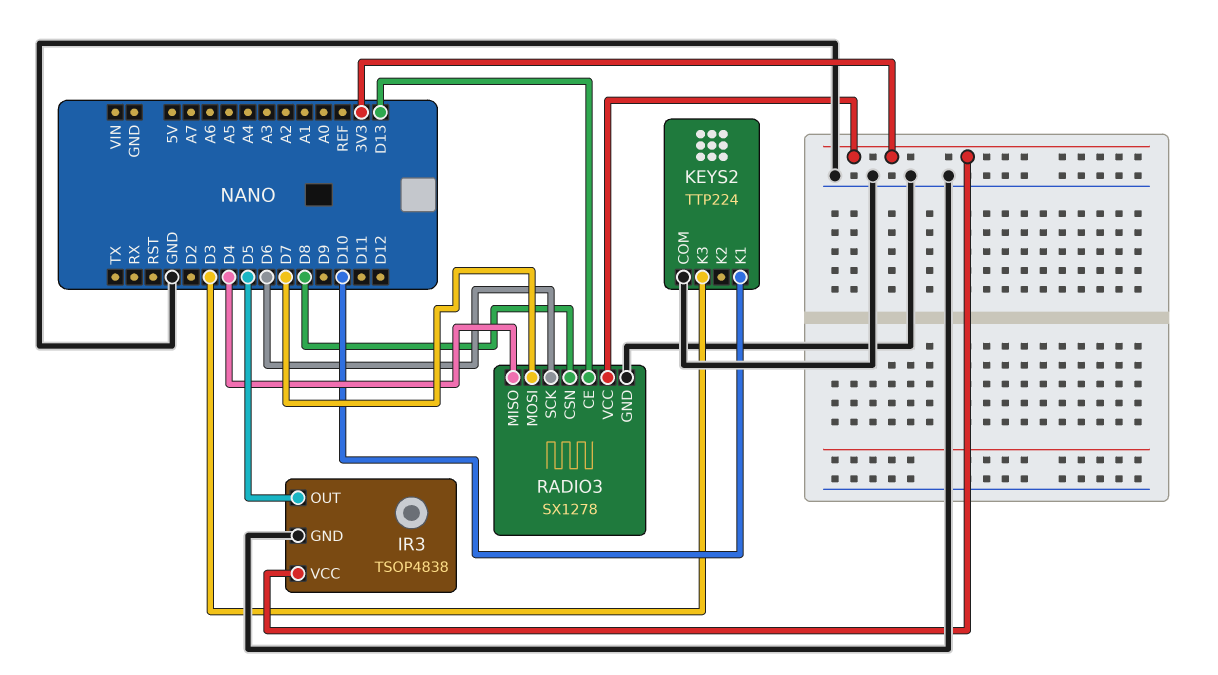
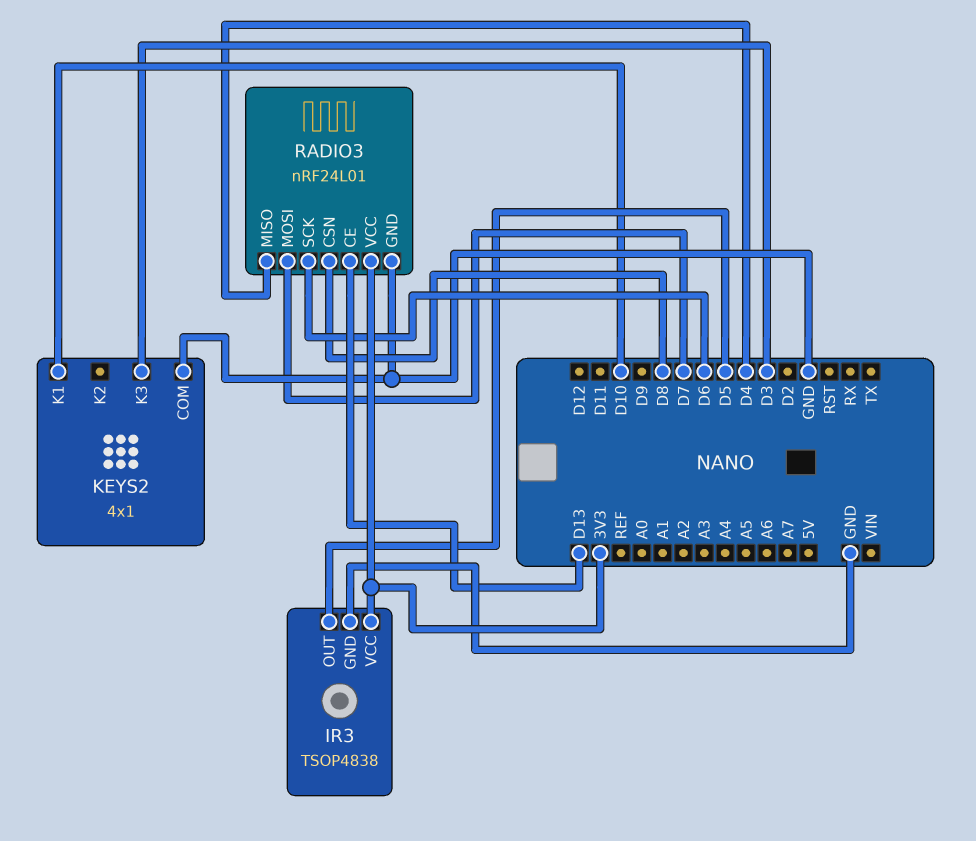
KEYS2: TTP224 -> 4x1
RADIO3: SX1278 -> nRF24L01

